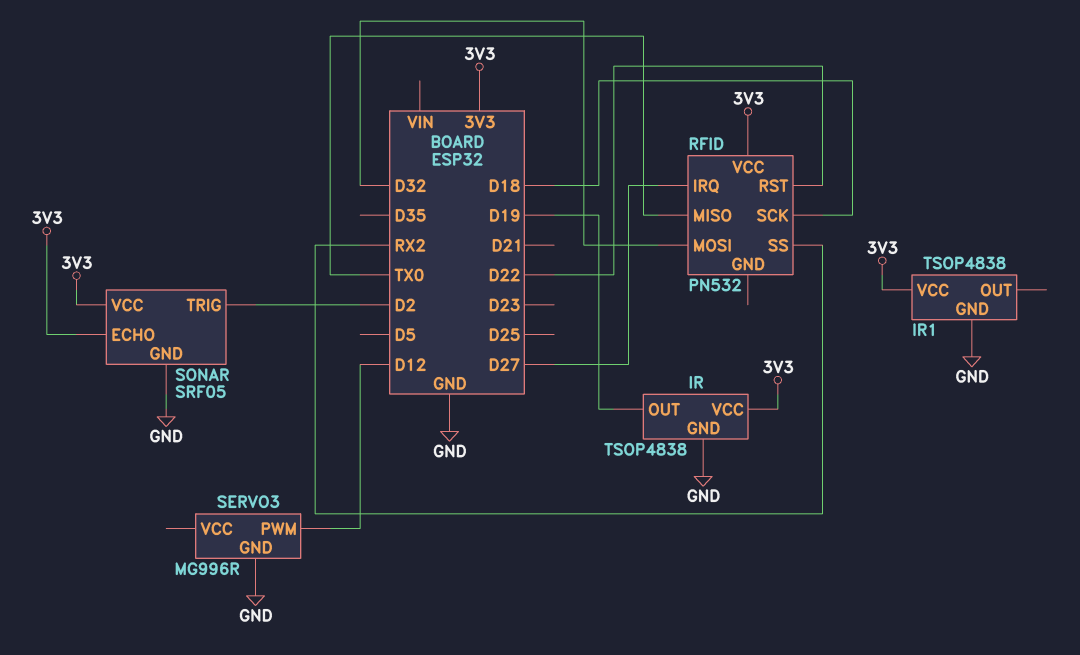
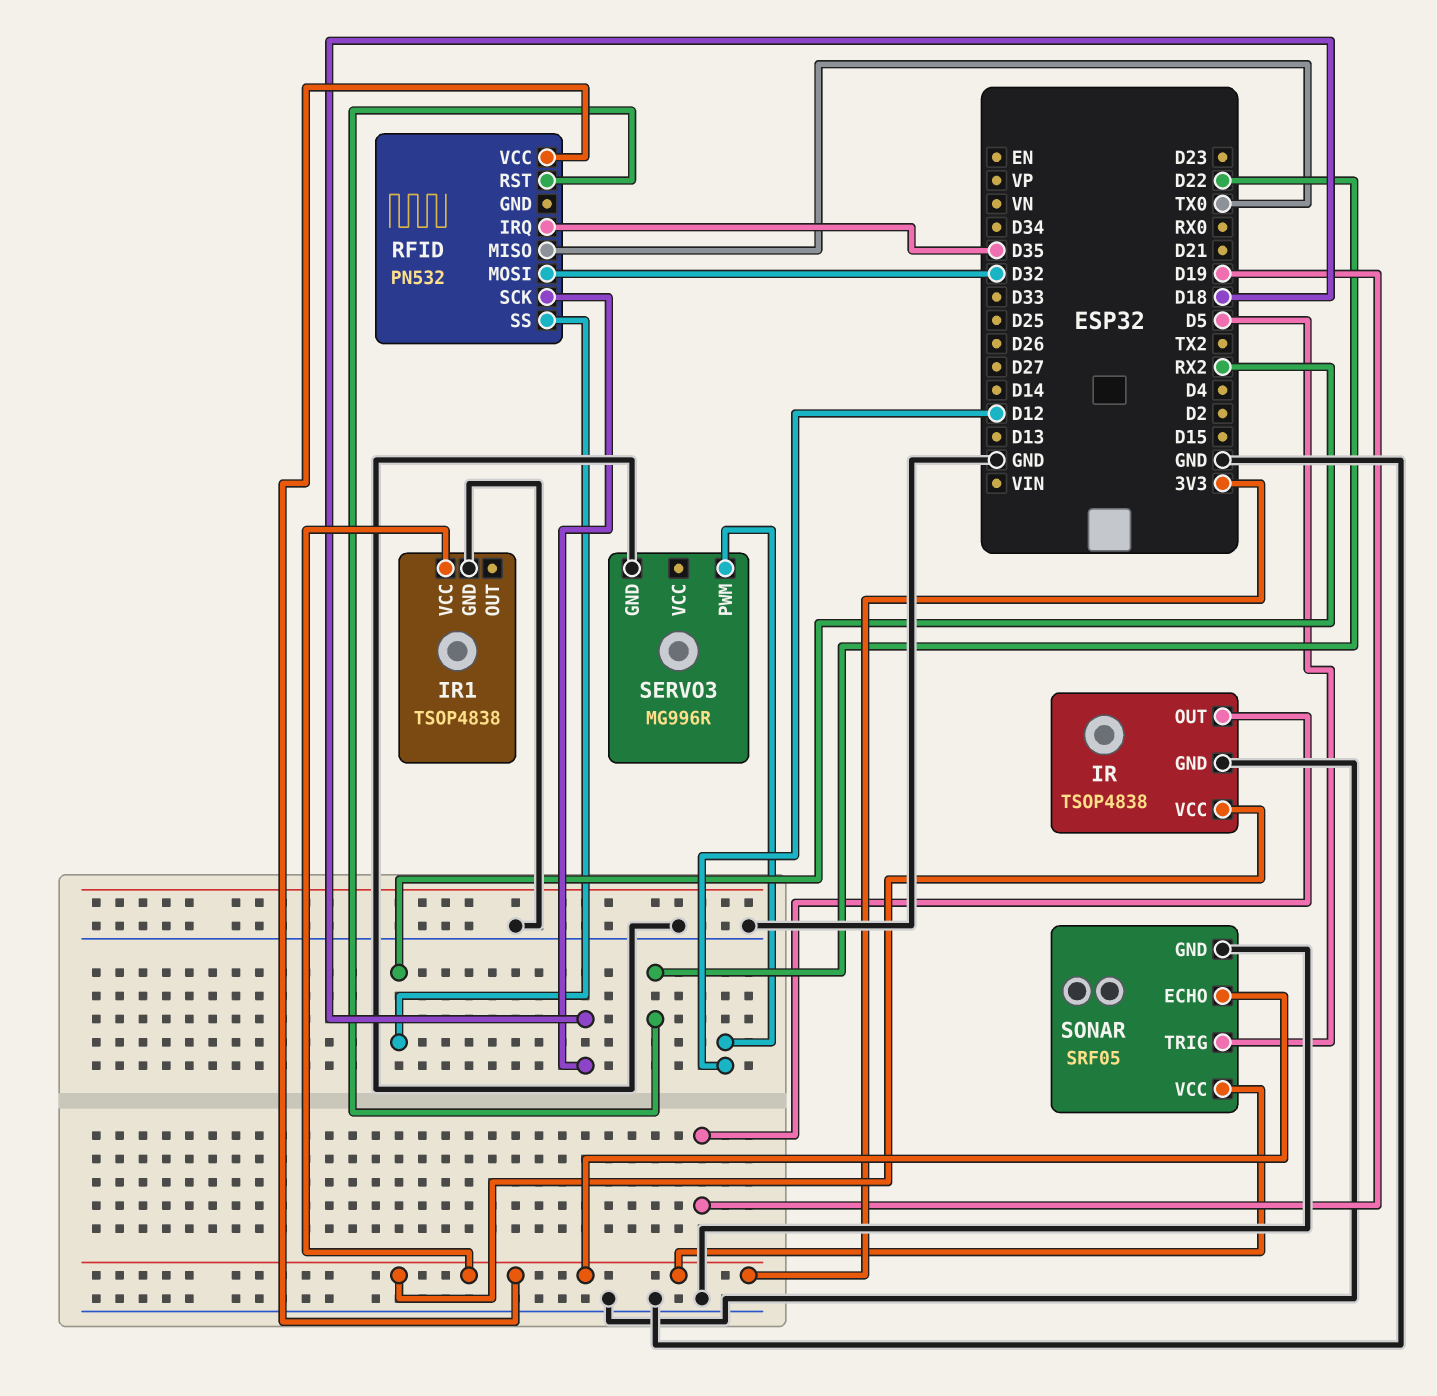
RFID pin IRQ: D27 -> D35
SONAR pin TRIG: D2 -> D5

